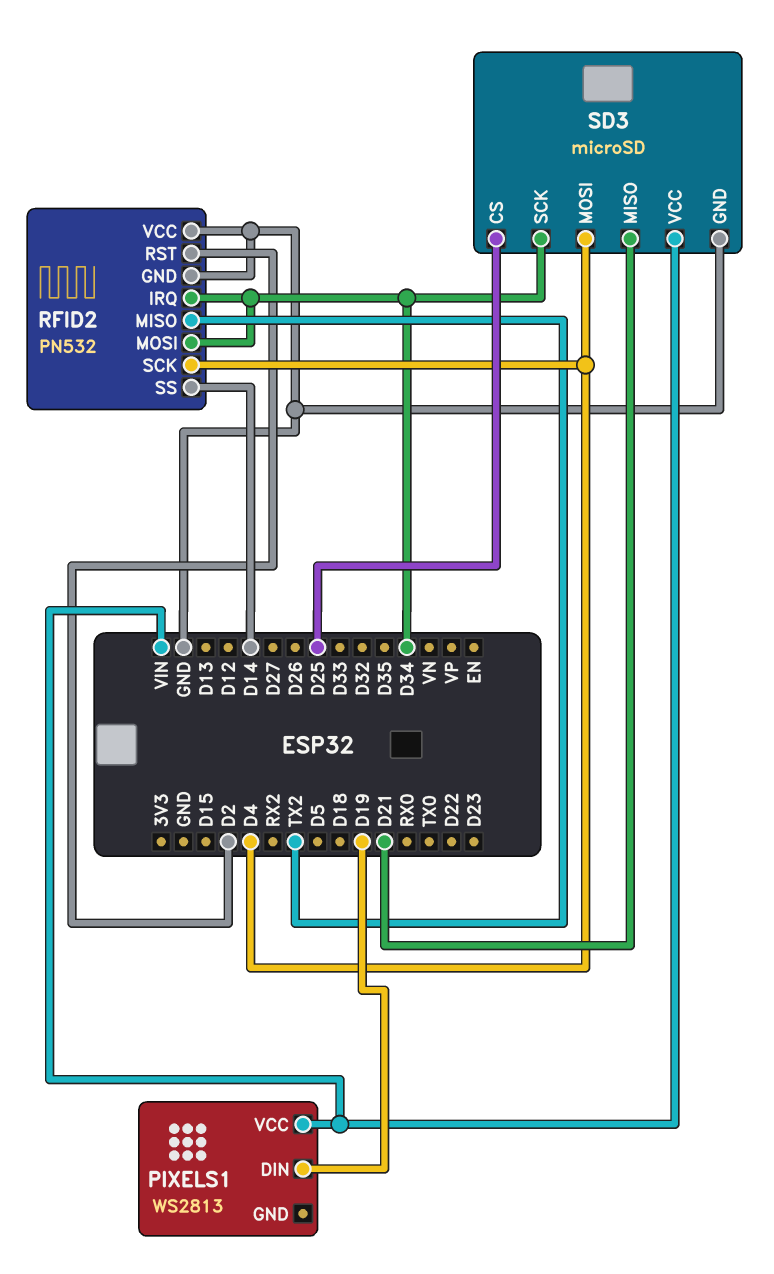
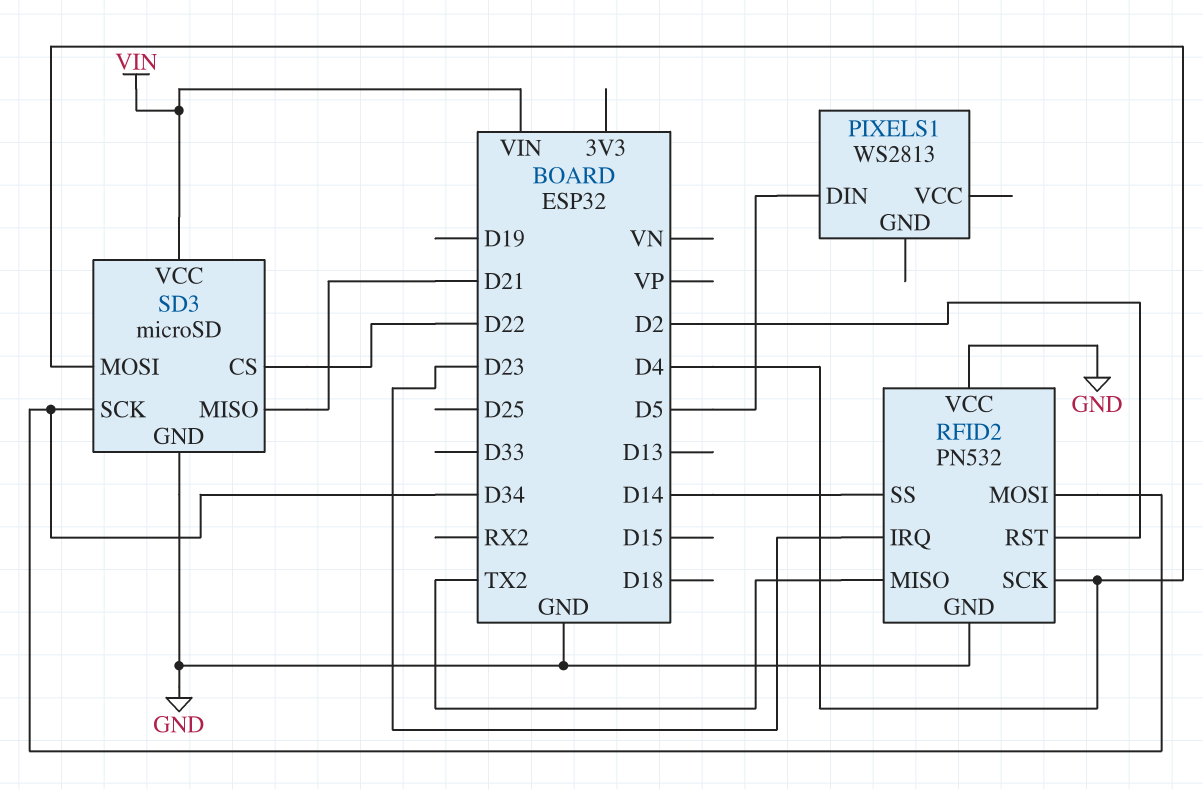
PIXELS1 pin DIN: D19 -> D5
PIXELS1 pin VCC: VIN -> none
RFID2 pin IRQ: D34 -> D23
SD3 pin CS: D25 -> D22

